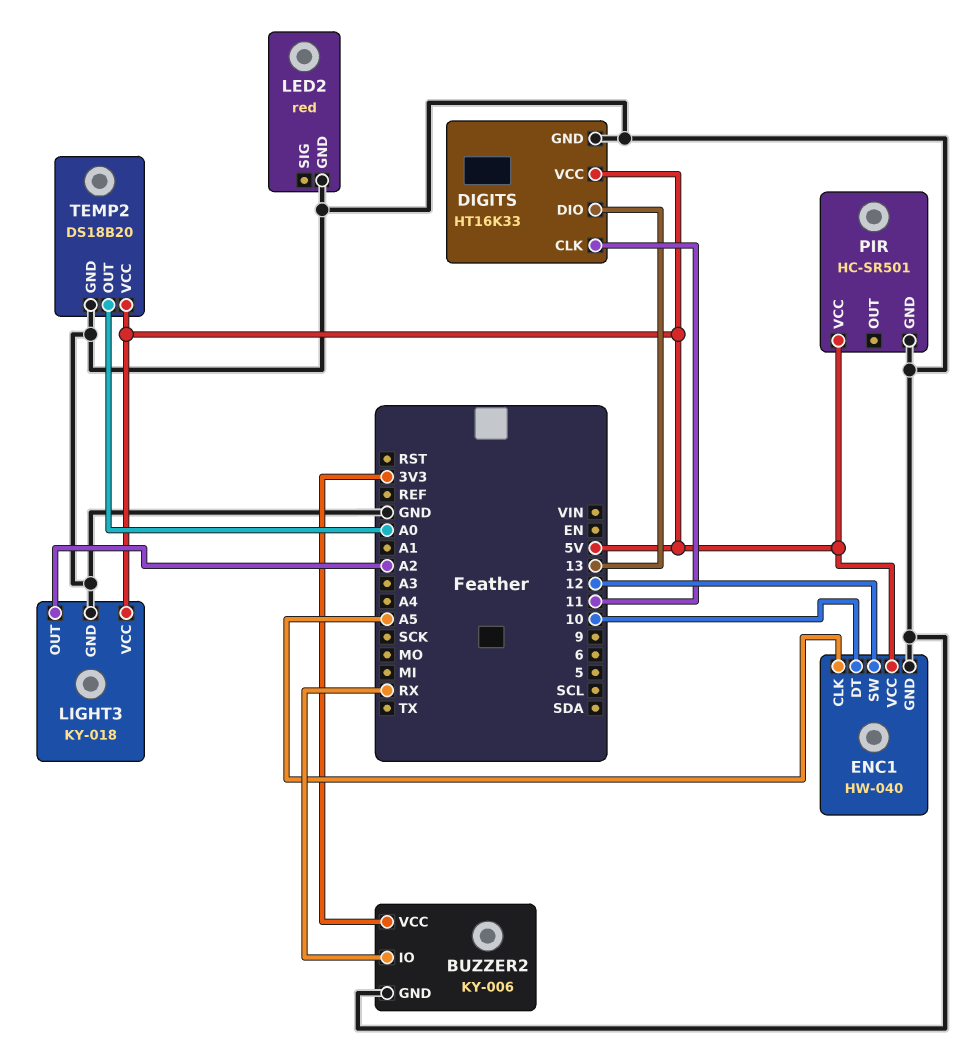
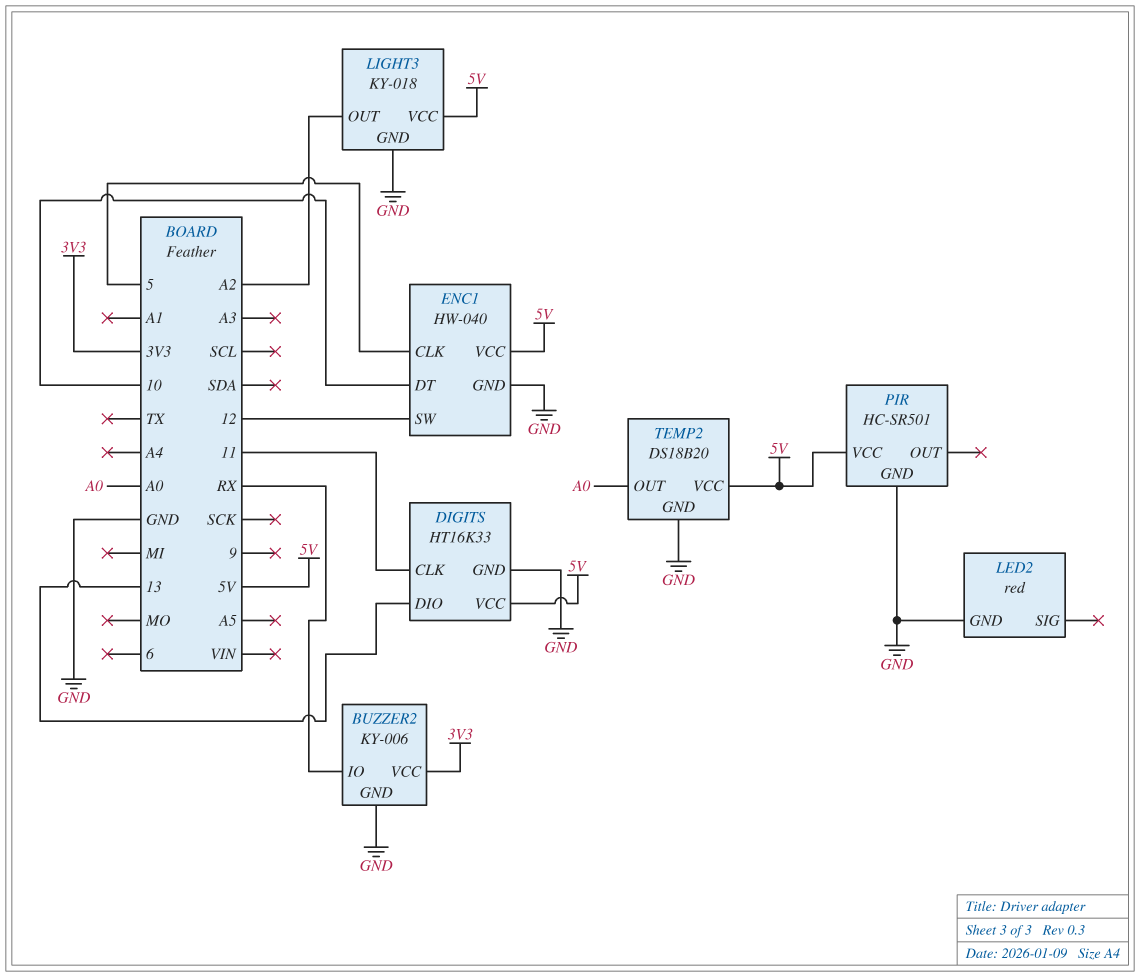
ENC1 pin CLK: A5 -> 5

